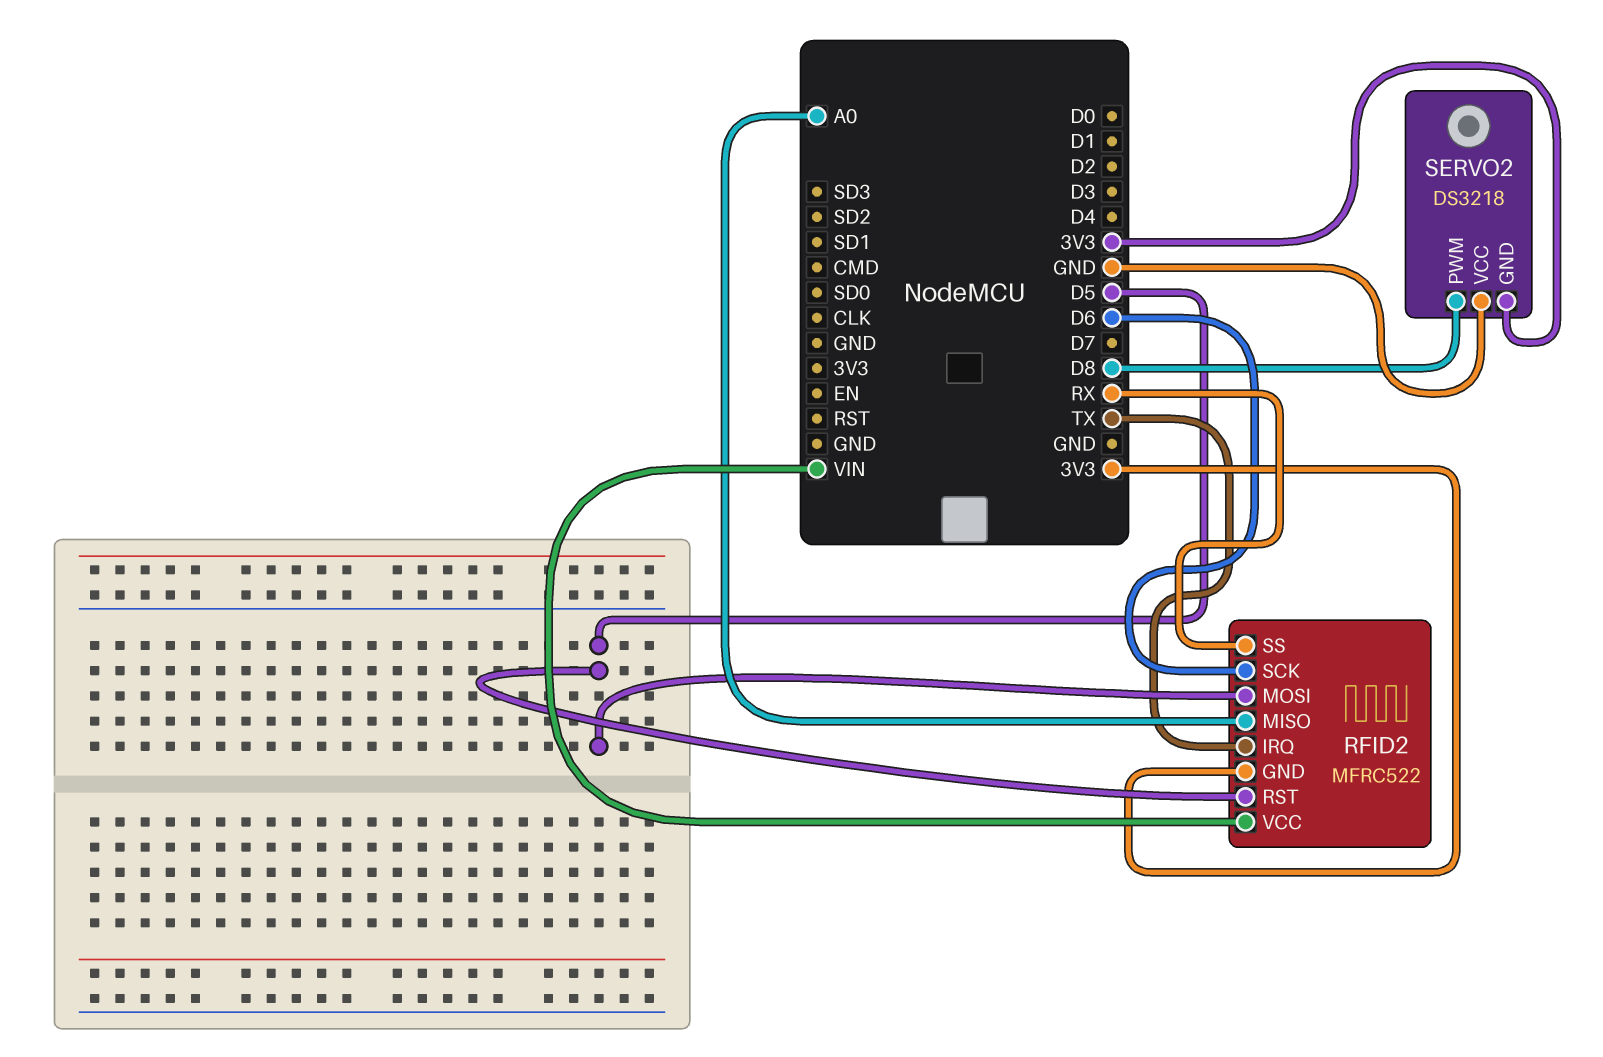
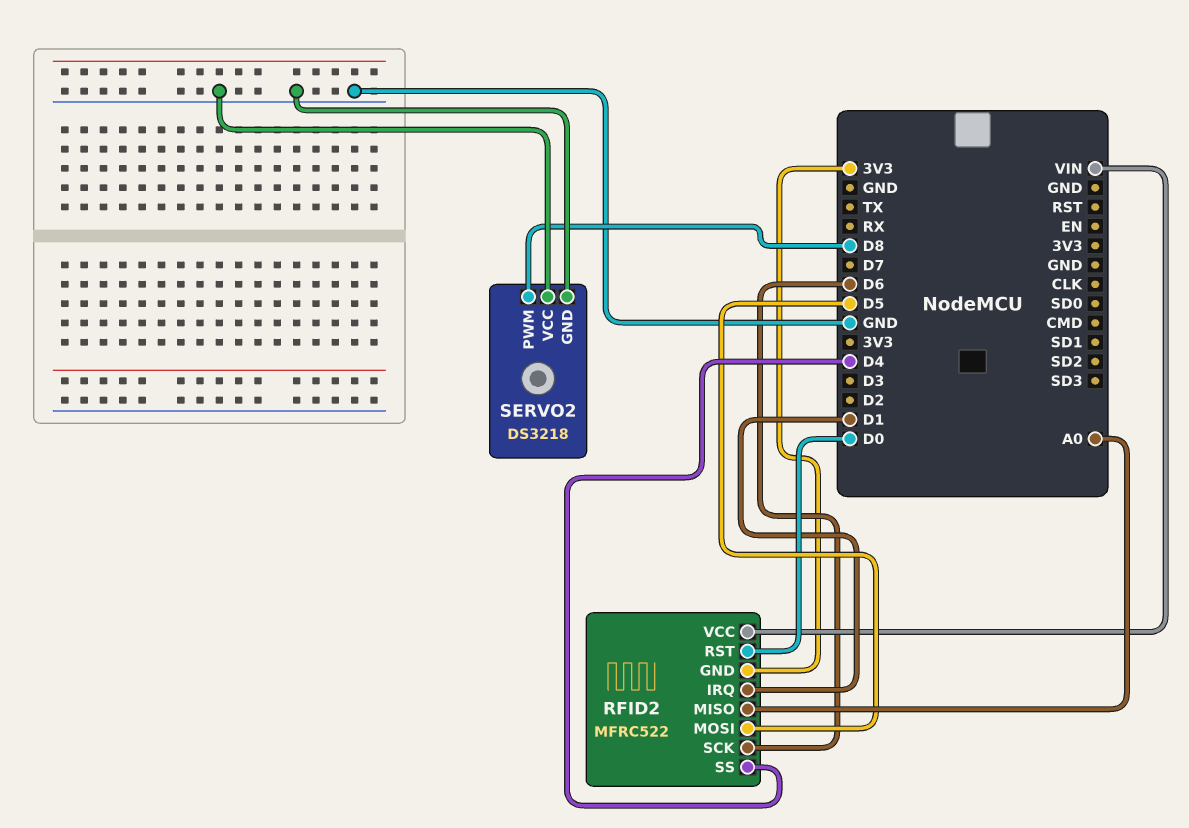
RFID2 pin IRQ: TX -> D1
RFID2 pin RST: D5 -> D0
RFID2 pin SS: RX -> D4
SERVO2 pin GND: 3V3 -> GND

